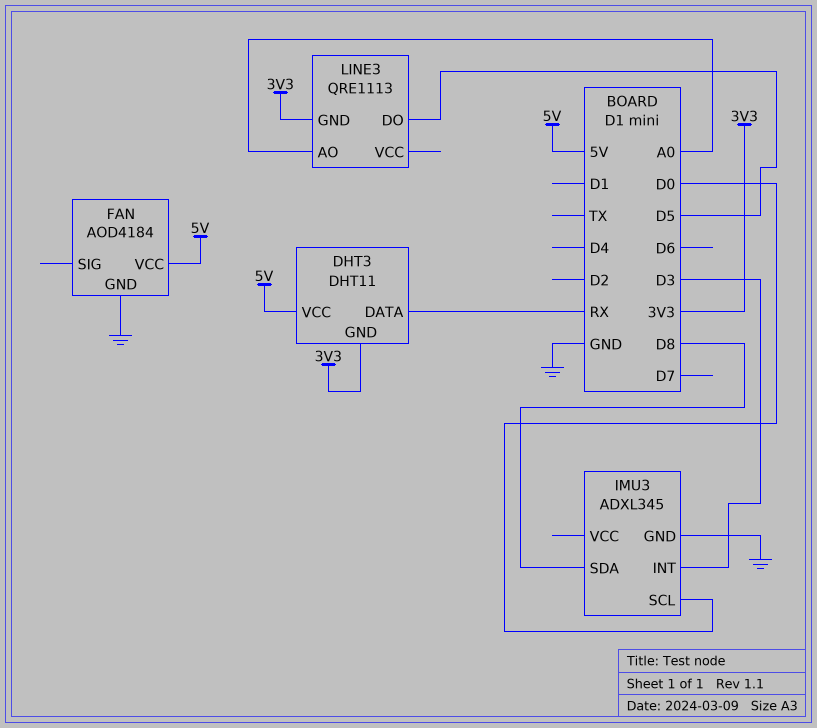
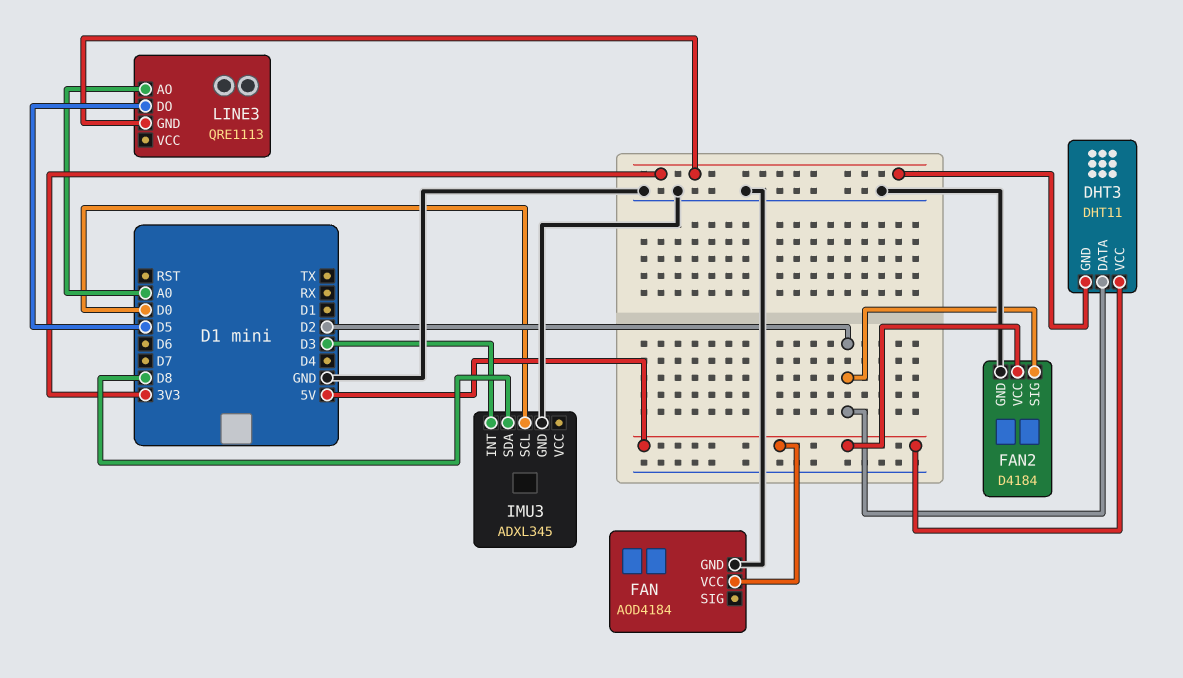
DHT3 pin DATA: RX -> D2
FAN2: none -> D4184
FAN2 pin GND: none -> GND
FAN2 pin SIG: none -> D2
FAN2 pin VCC: none -> 5V

